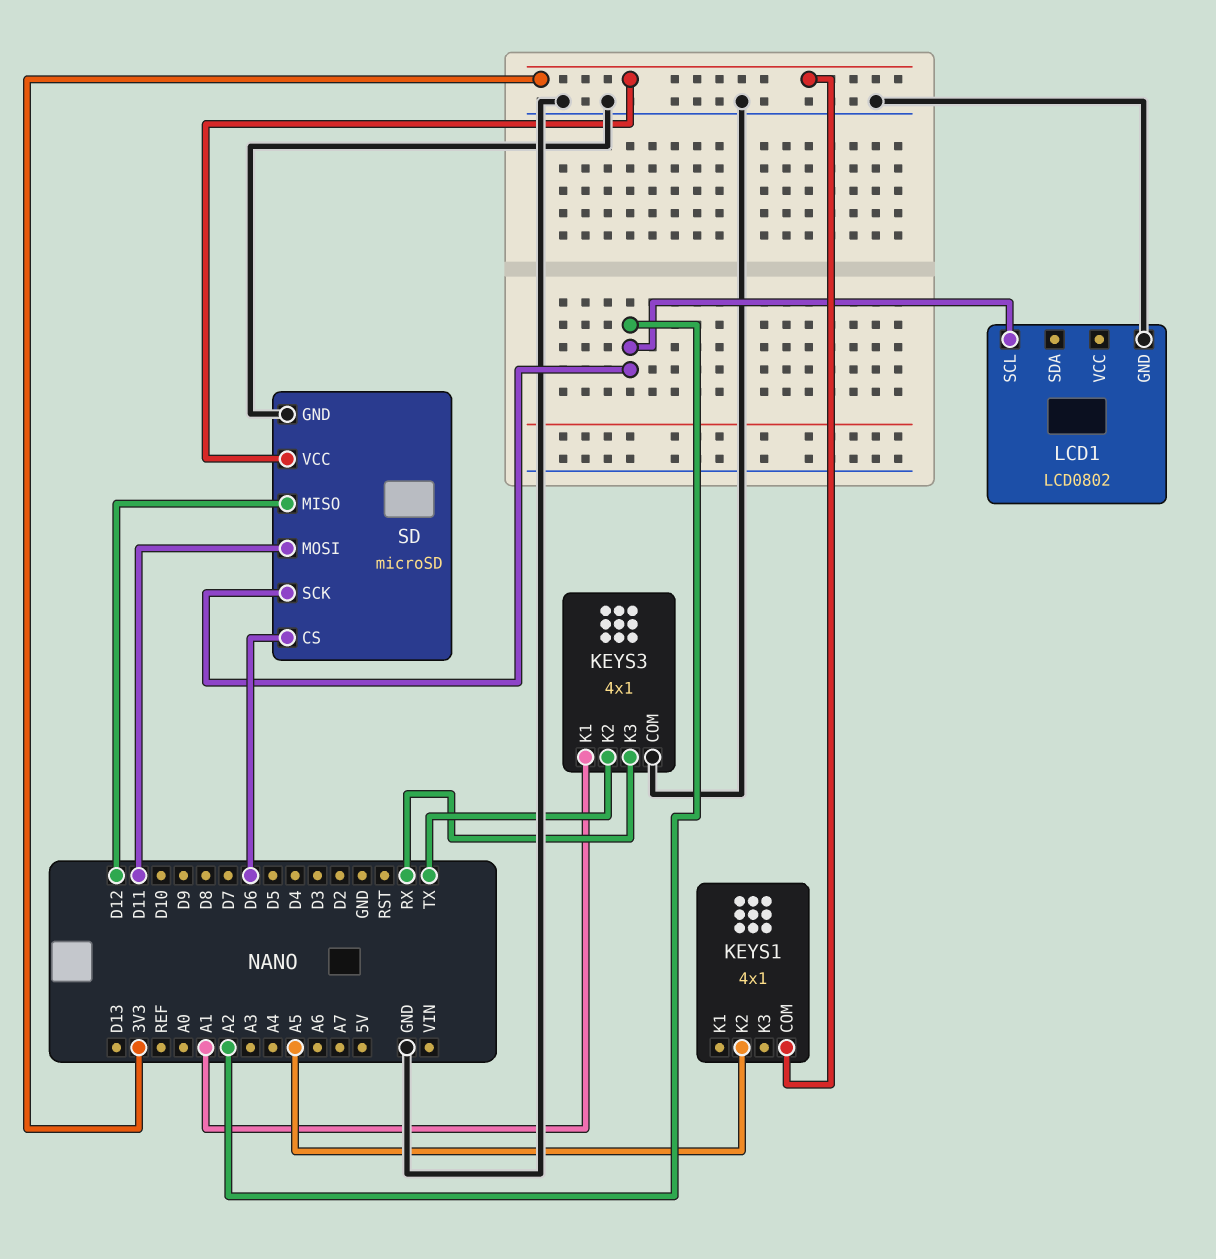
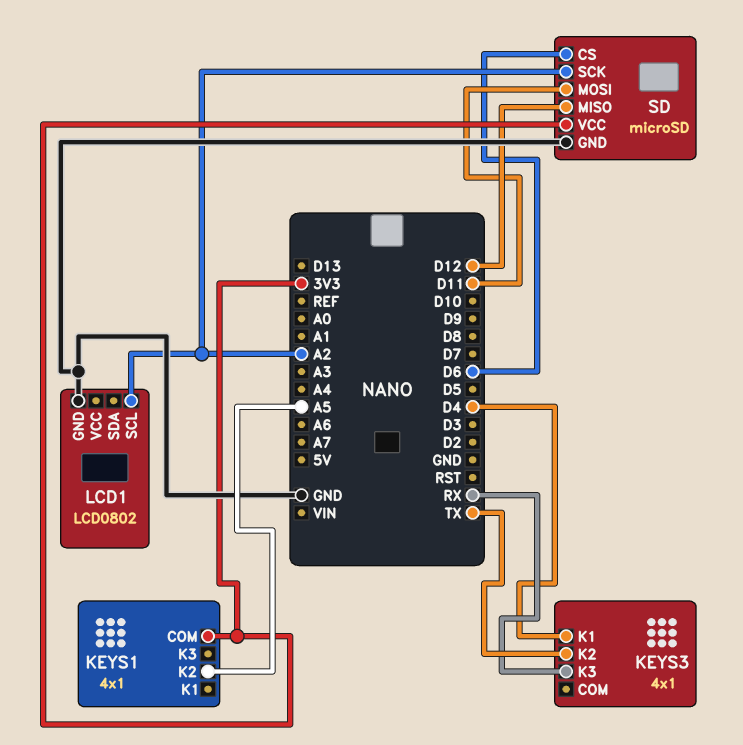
KEYS3 pin COM: GND -> none
KEYS3 pin K1: A1 -> D4

